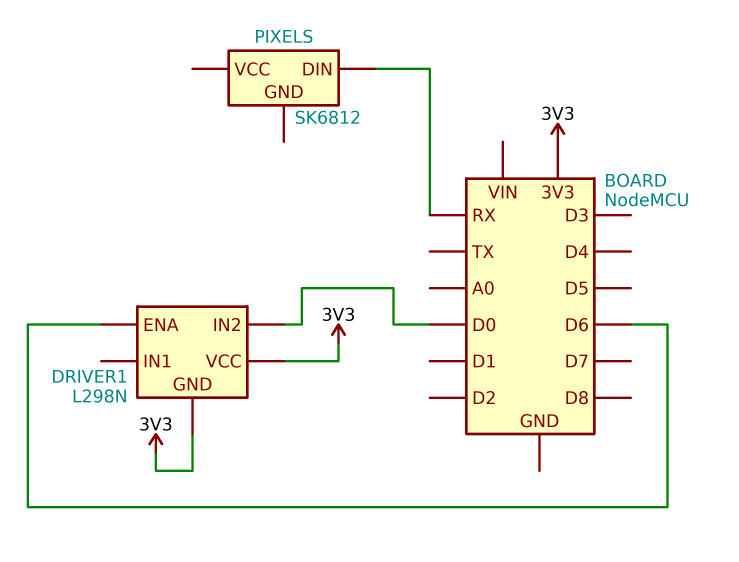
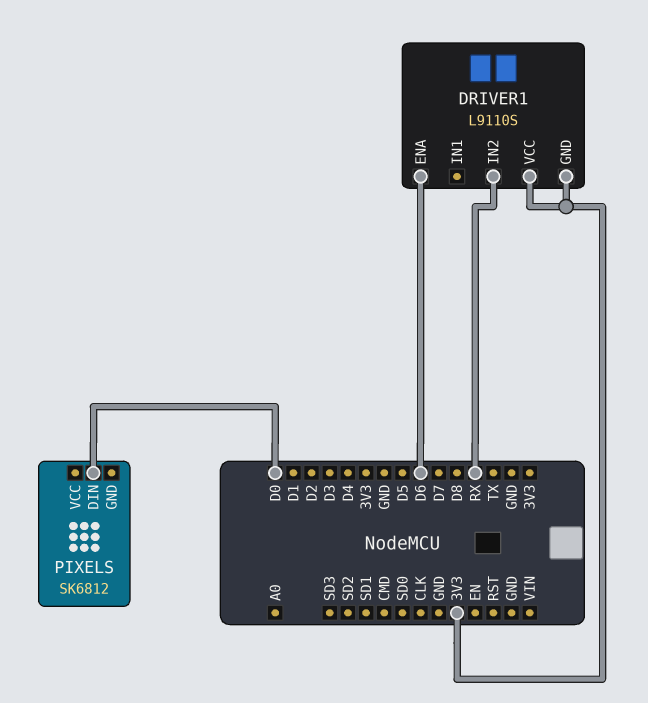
DRIVER1: L298N -> L9110S
DRIVER1 pin IN2: D0 -> RX
PIXELS pin DIN: RX -> D0

